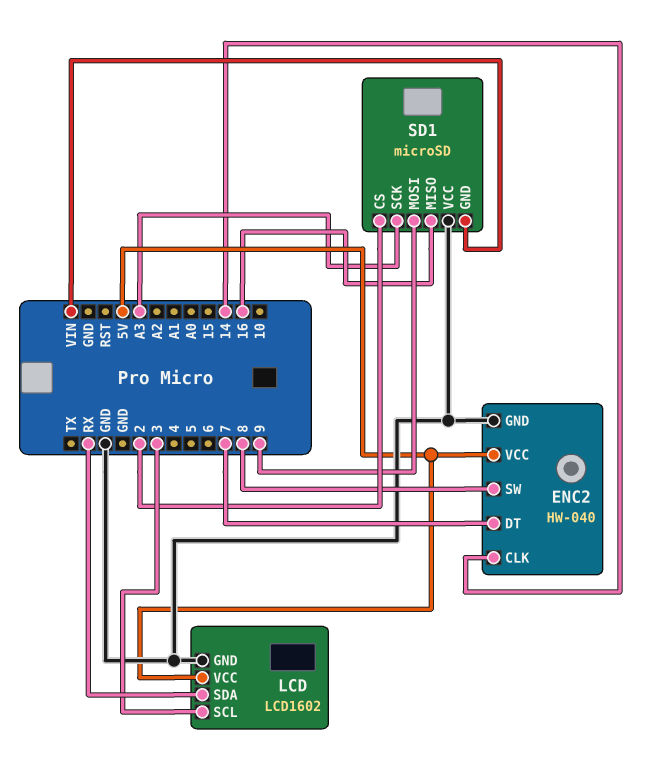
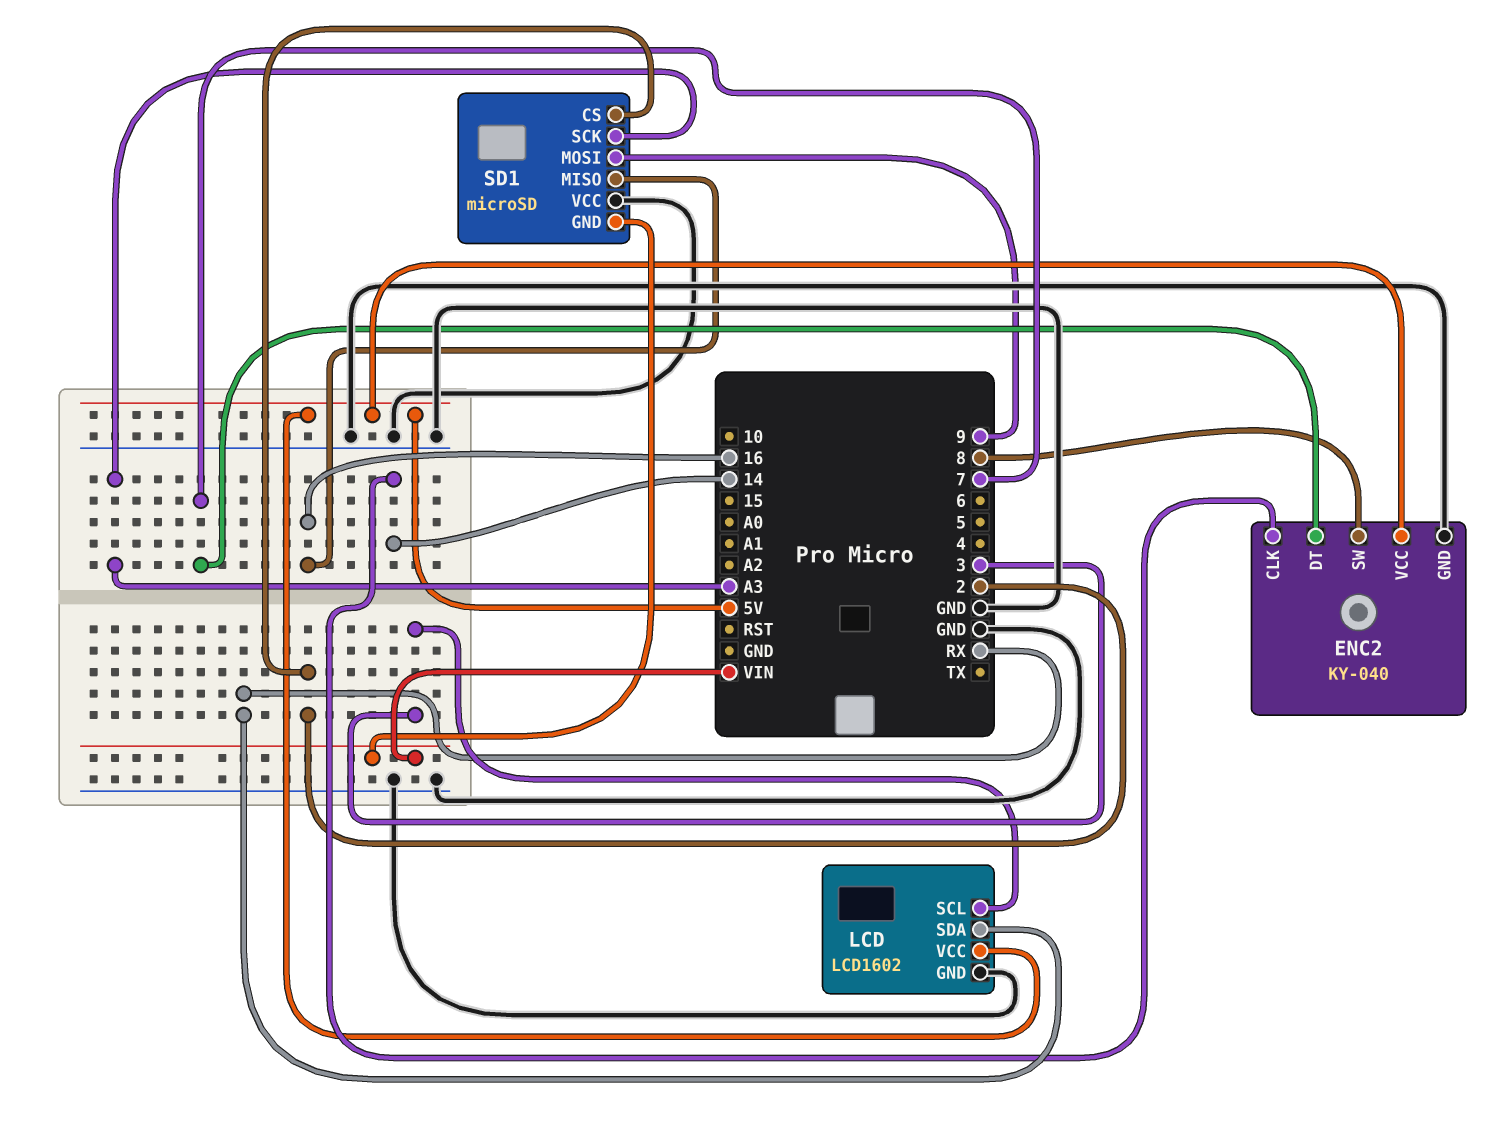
ENC2: HW-040 -> KY-040

